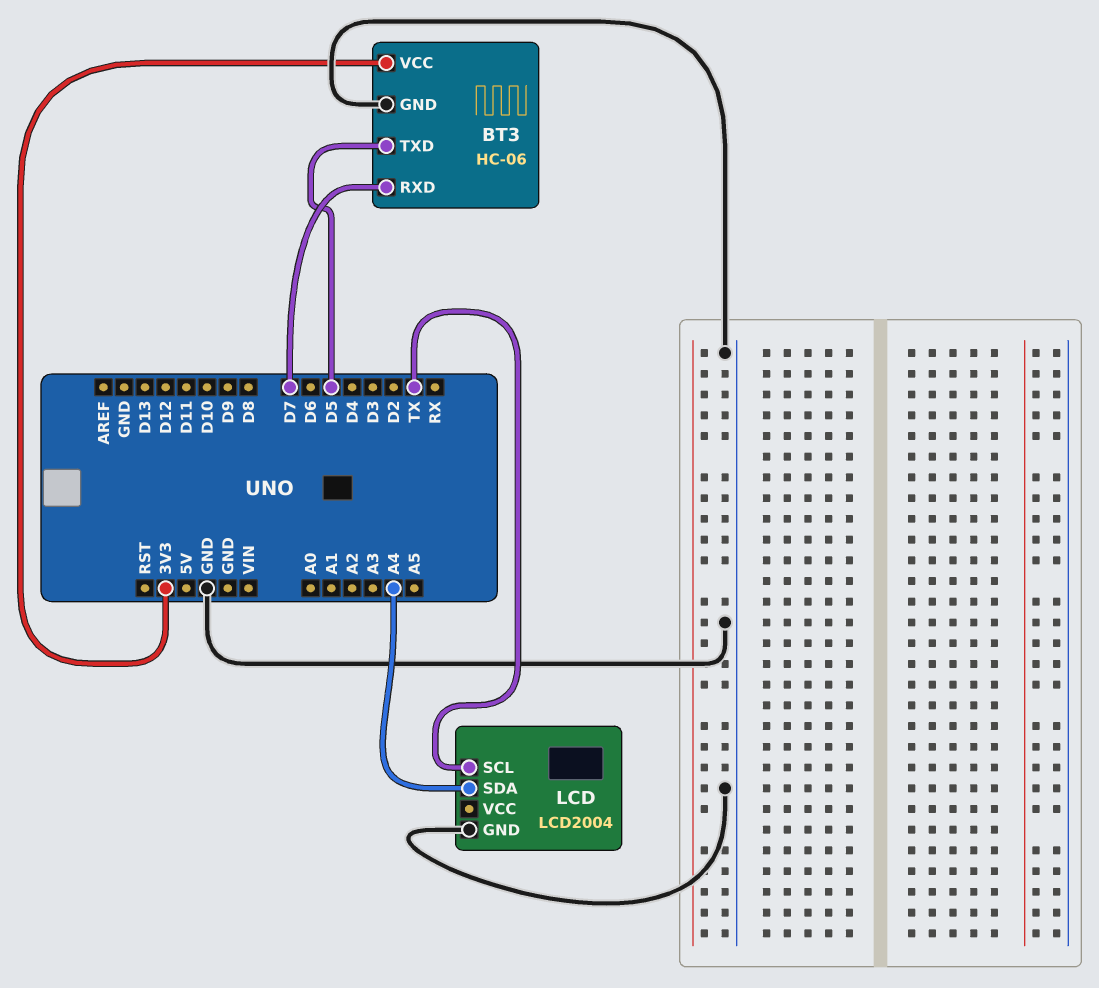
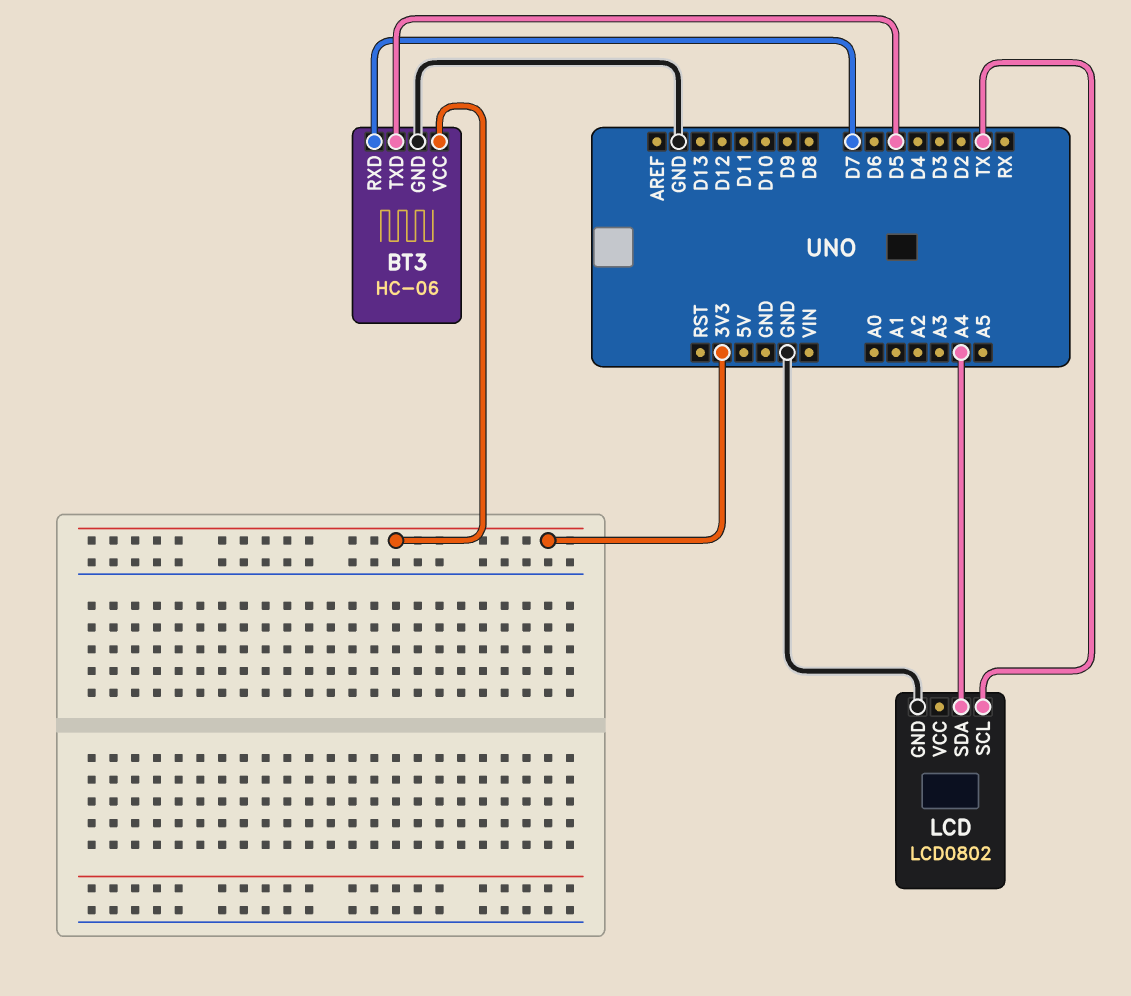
LCD: LCD2004 -> LCD0802

